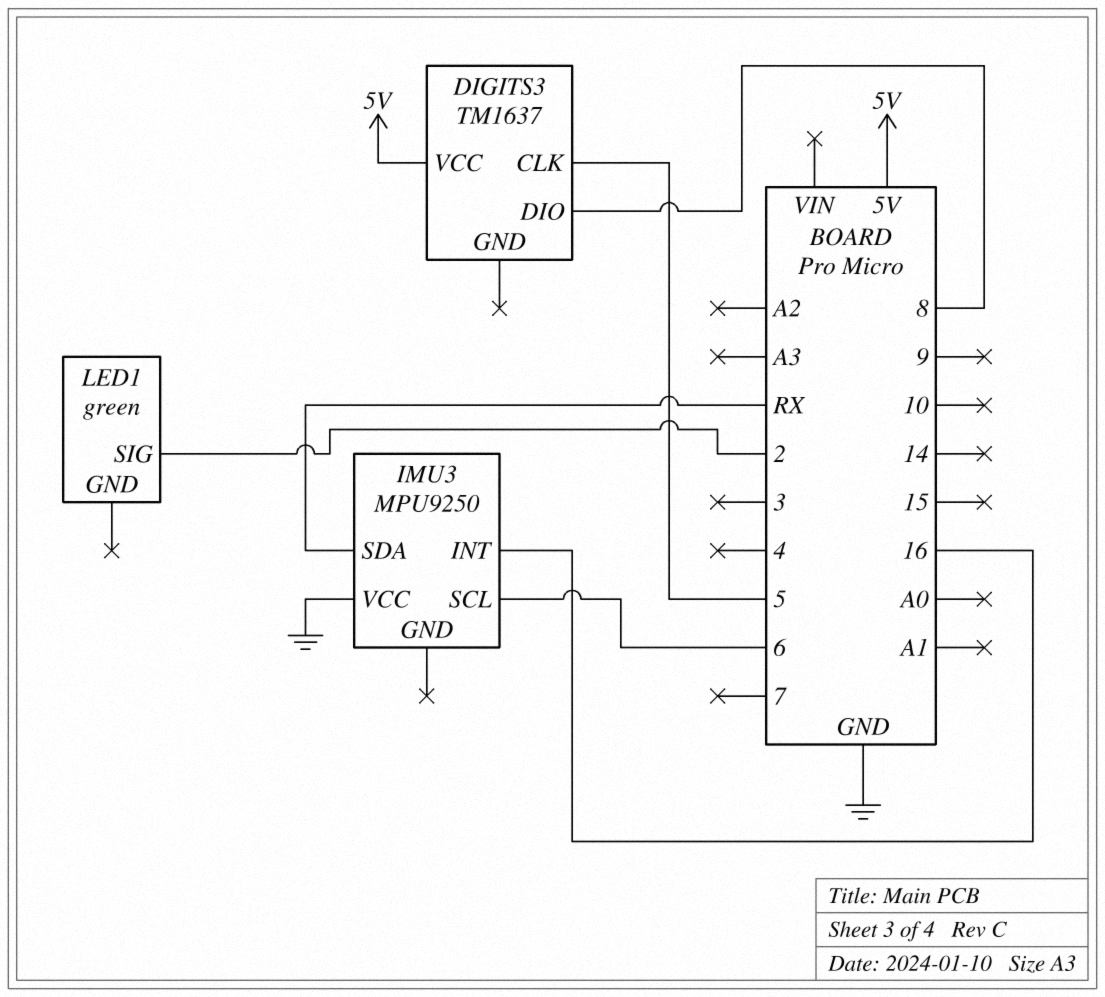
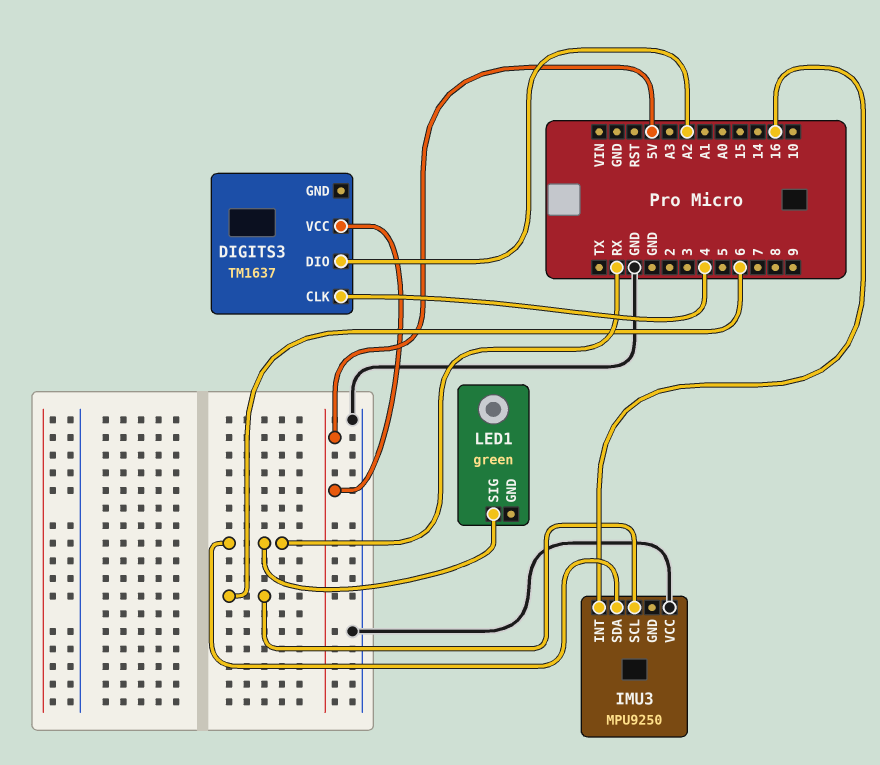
DIGITS3 pin CLK: 5 -> 4
DIGITS3 pin DIO: 8 -> A2
LED1 pin SIG: 2 -> RX

